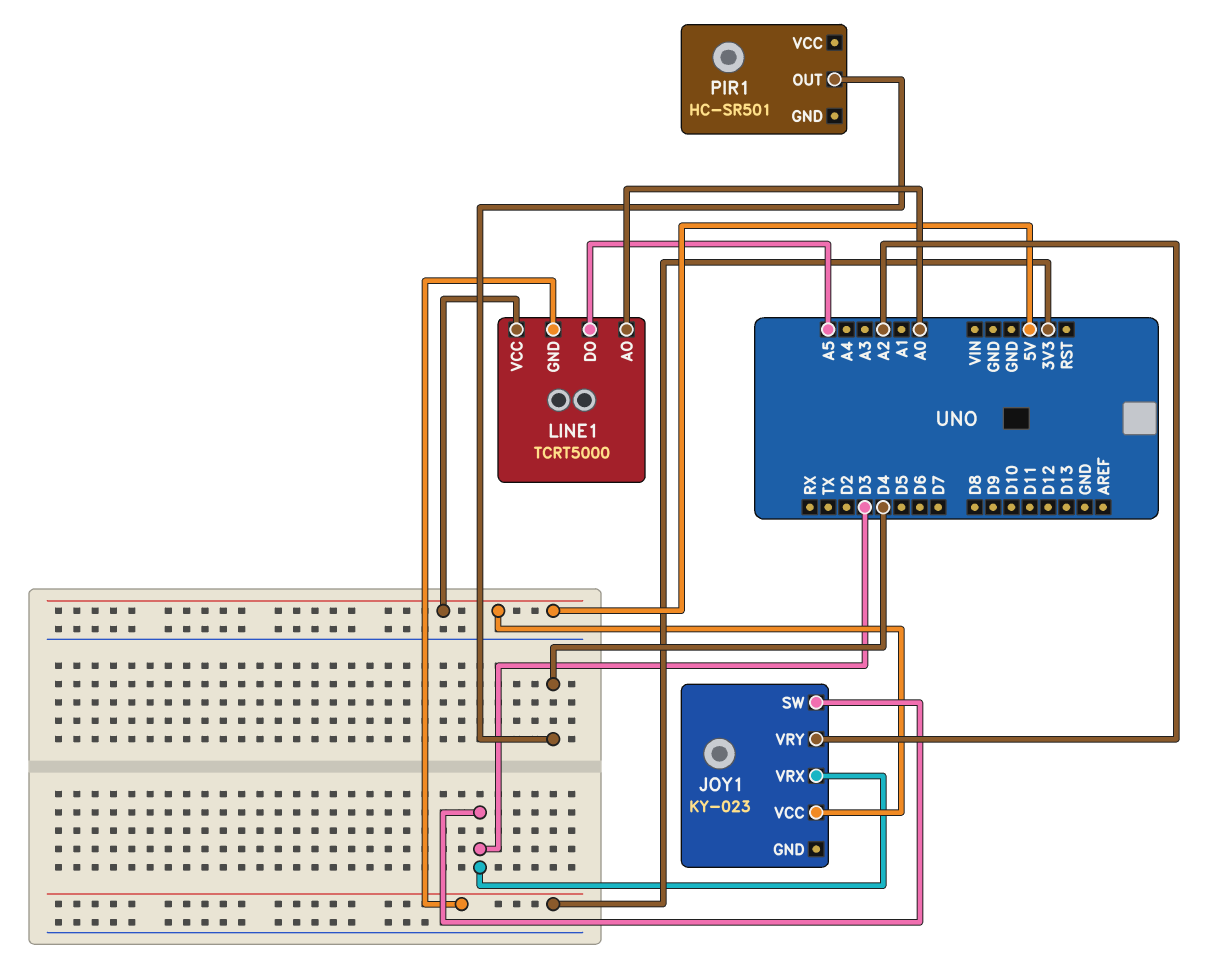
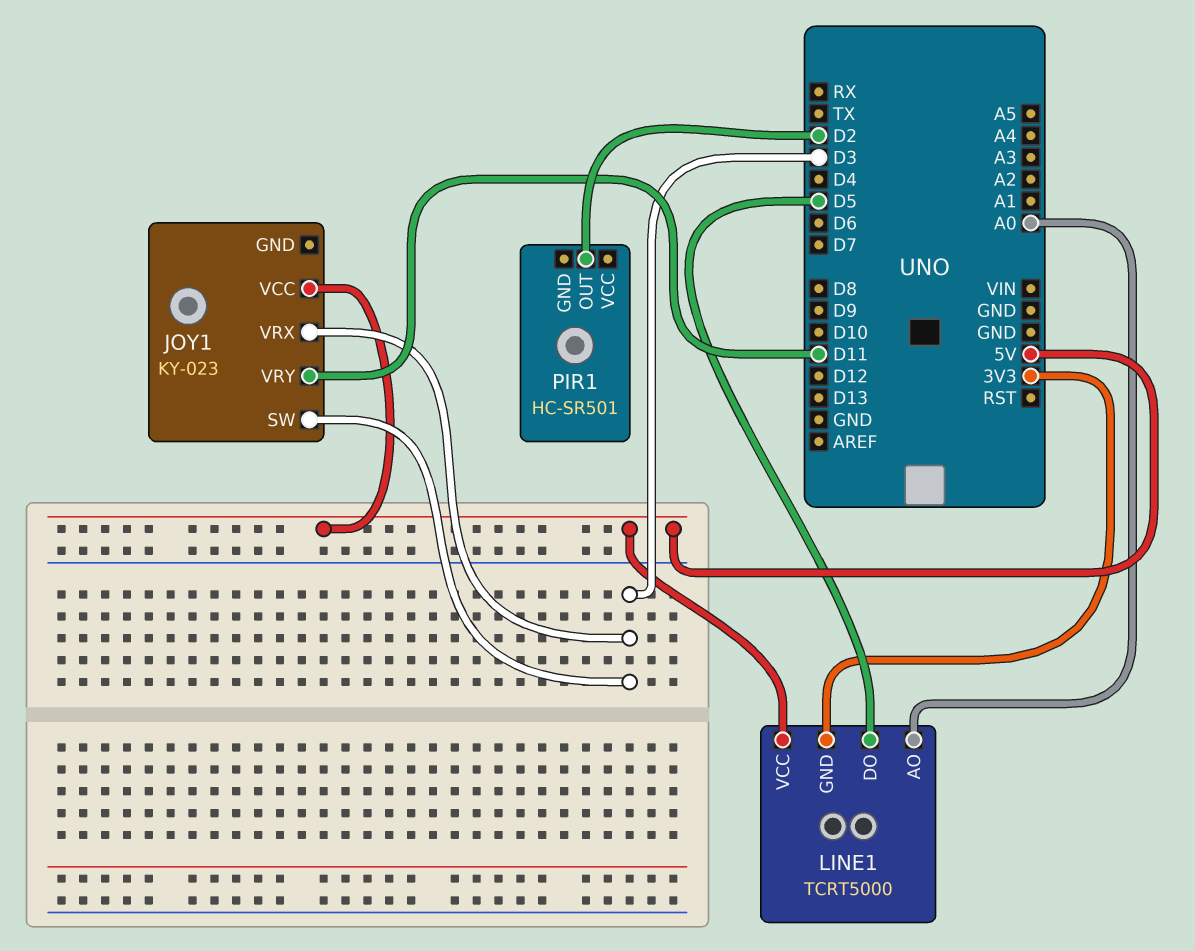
JOY1 pin VRY: A2 -> D11
LINE1 pin DO: A5 -> D5
PIR1 pin OUT: D4 -> D2

